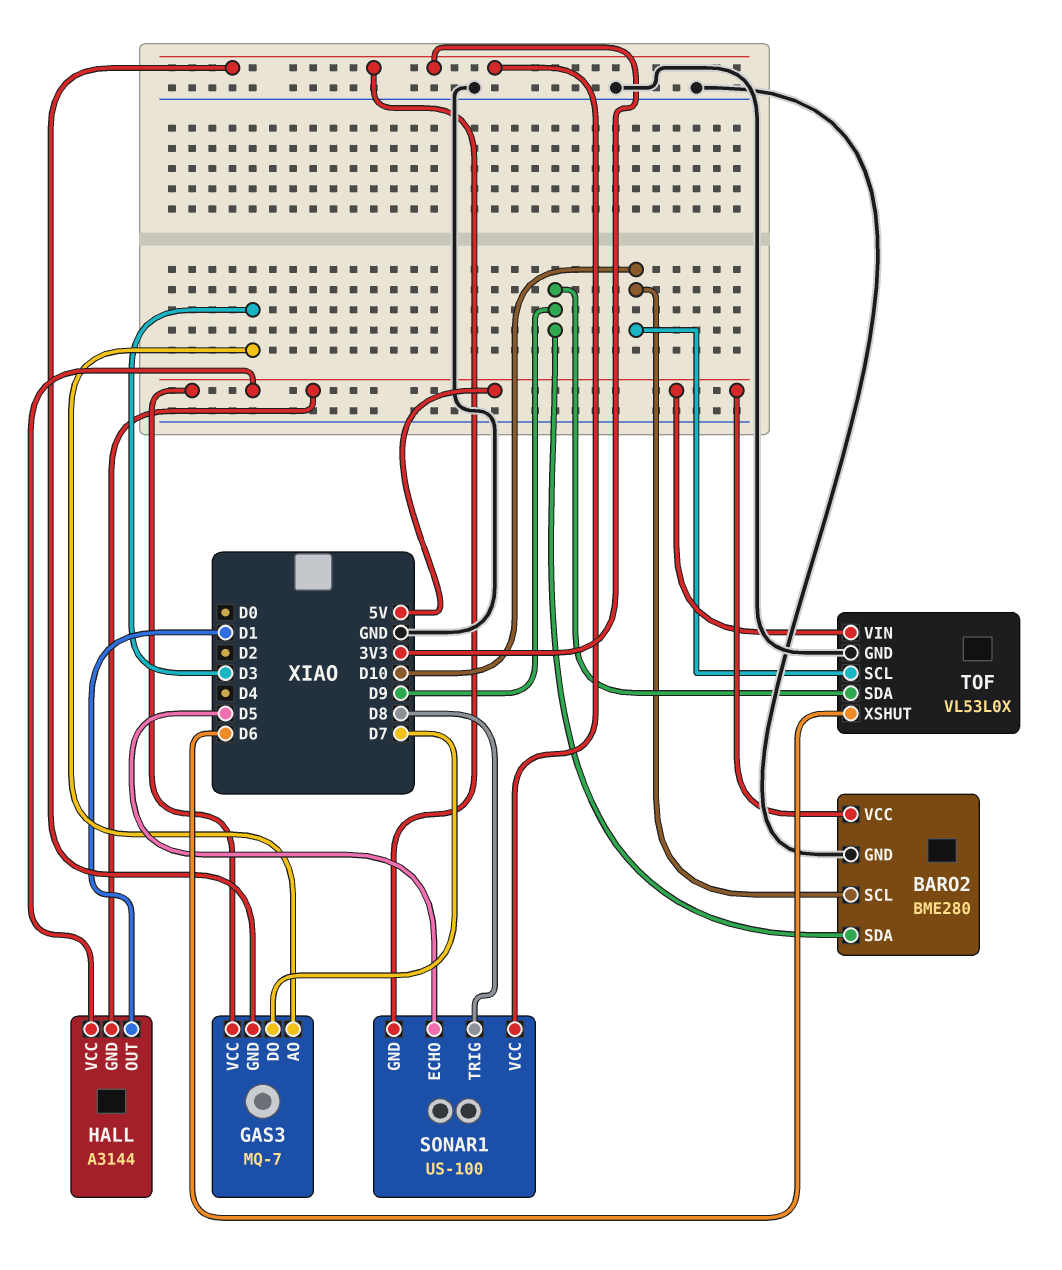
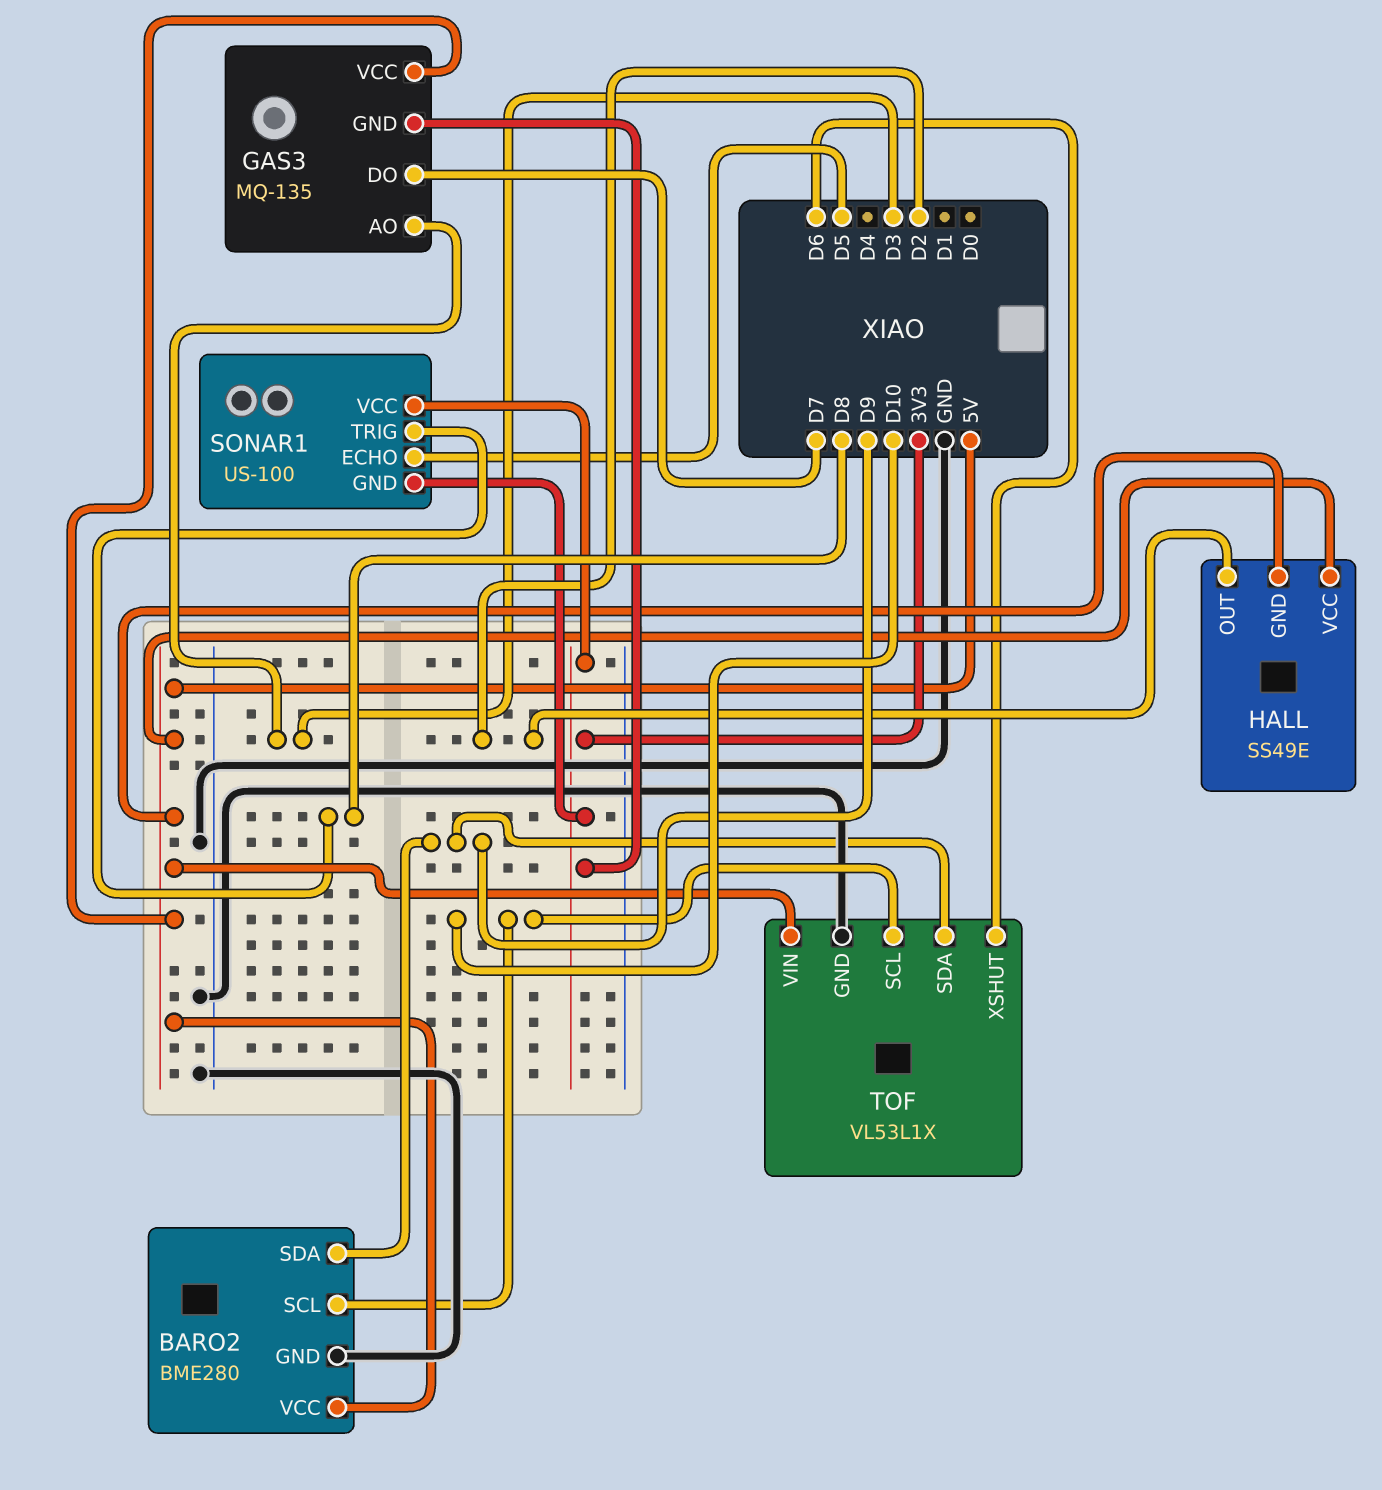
GAS3: MQ-7 -> MQ-135
HALL: A3144 -> SS49E
HALL pin OUT: D1 -> D2
TOF: VL53L0X -> VL53L1X

